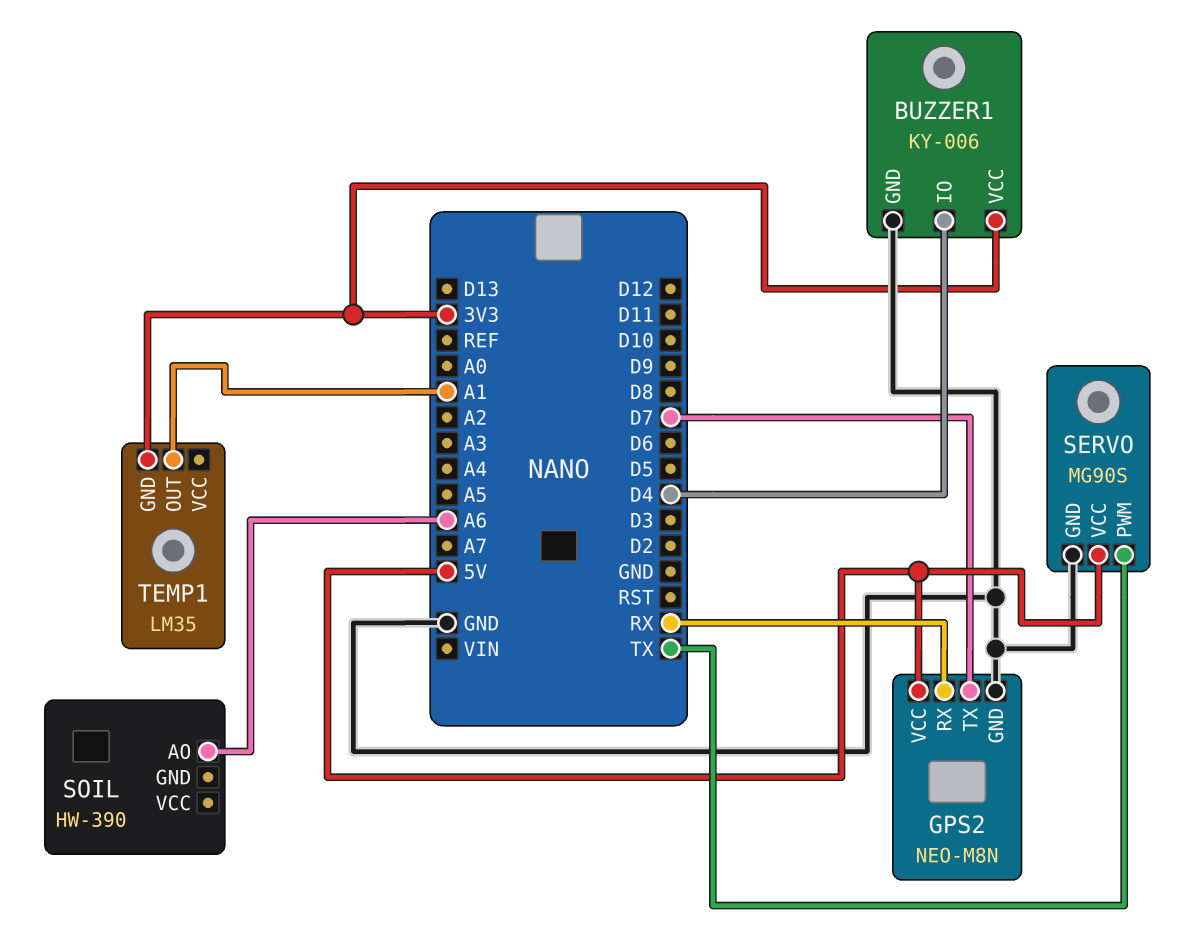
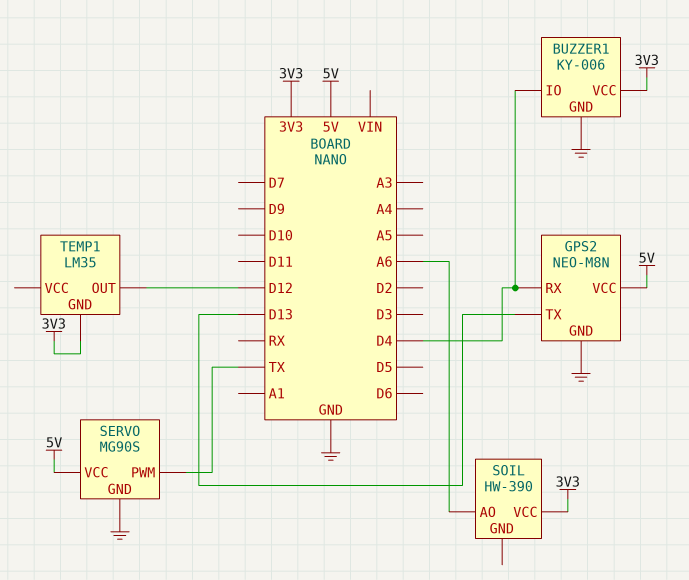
GPS2 pin RX: RX -> D4
GPS2 pin TX: D7 -> D13
SOIL pin VCC: none -> 3V3
TEMP1 pin OUT: A1 -> D12

